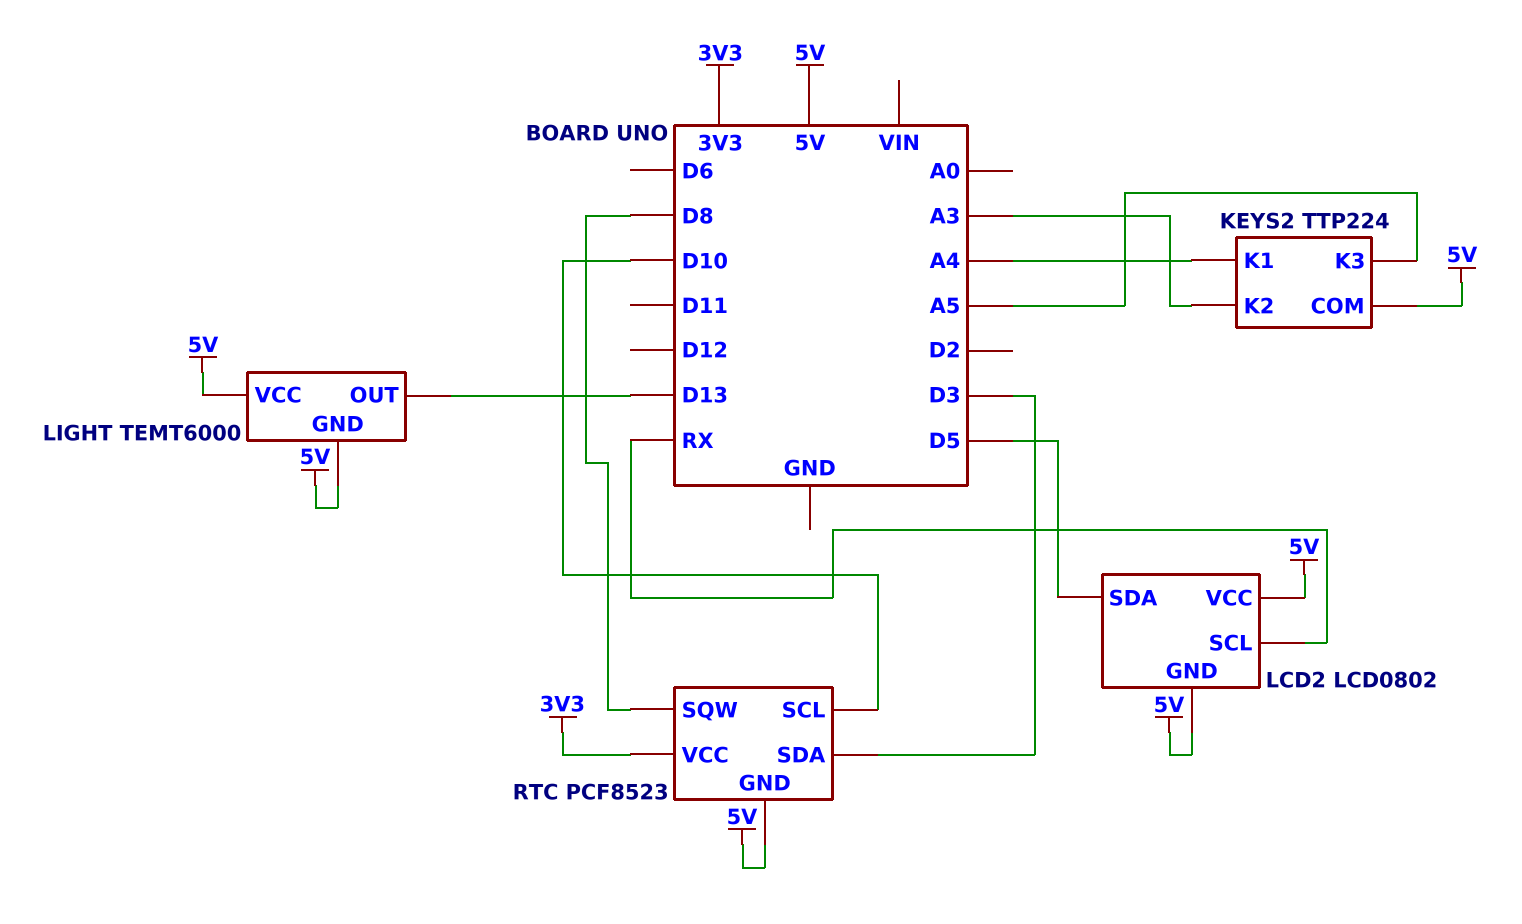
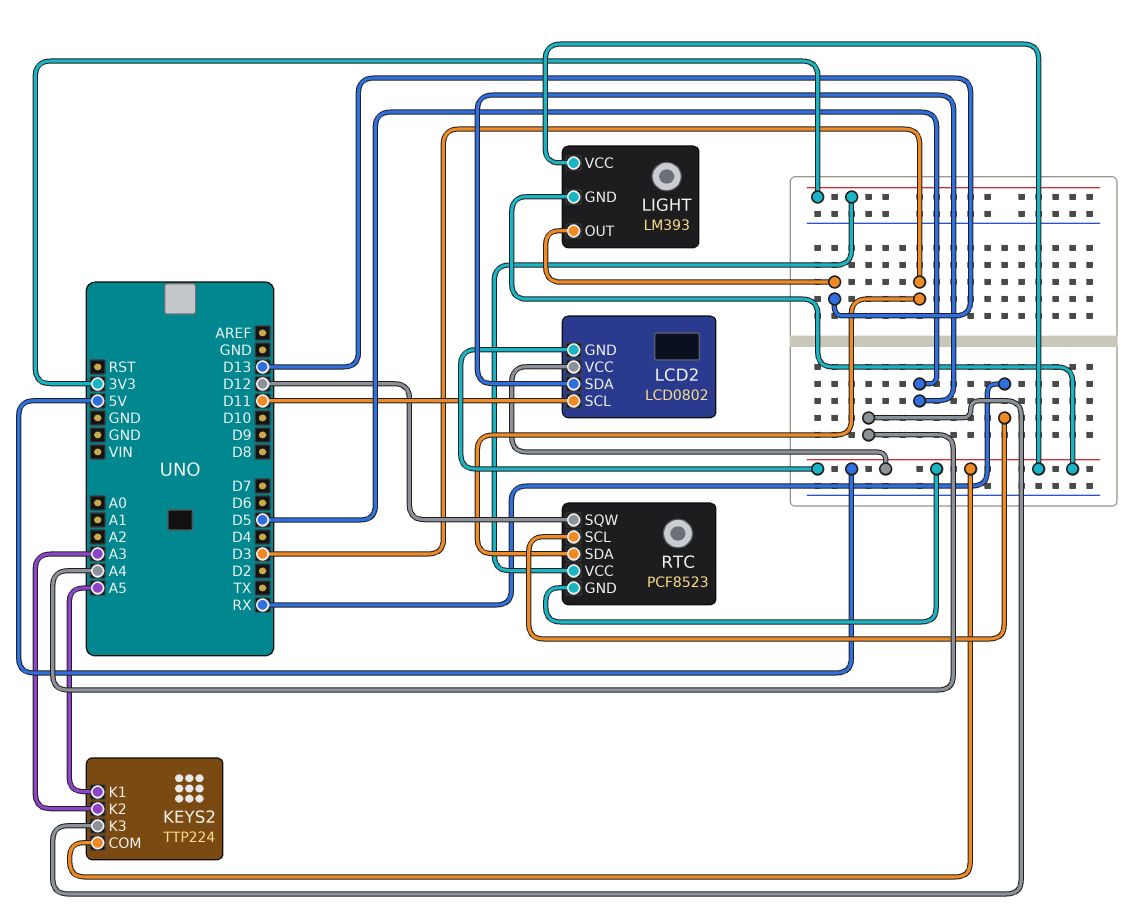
KEYS2 pin K1: A4 -> A5
KEYS2 pin K3: A5 -> A4
LCD2 pin SCL: RX -> D11
LIGHT: TEMT6000 -> LM393
RTC pin SCL: D10 -> RX
RTC pin SQW: D8 -> D12

